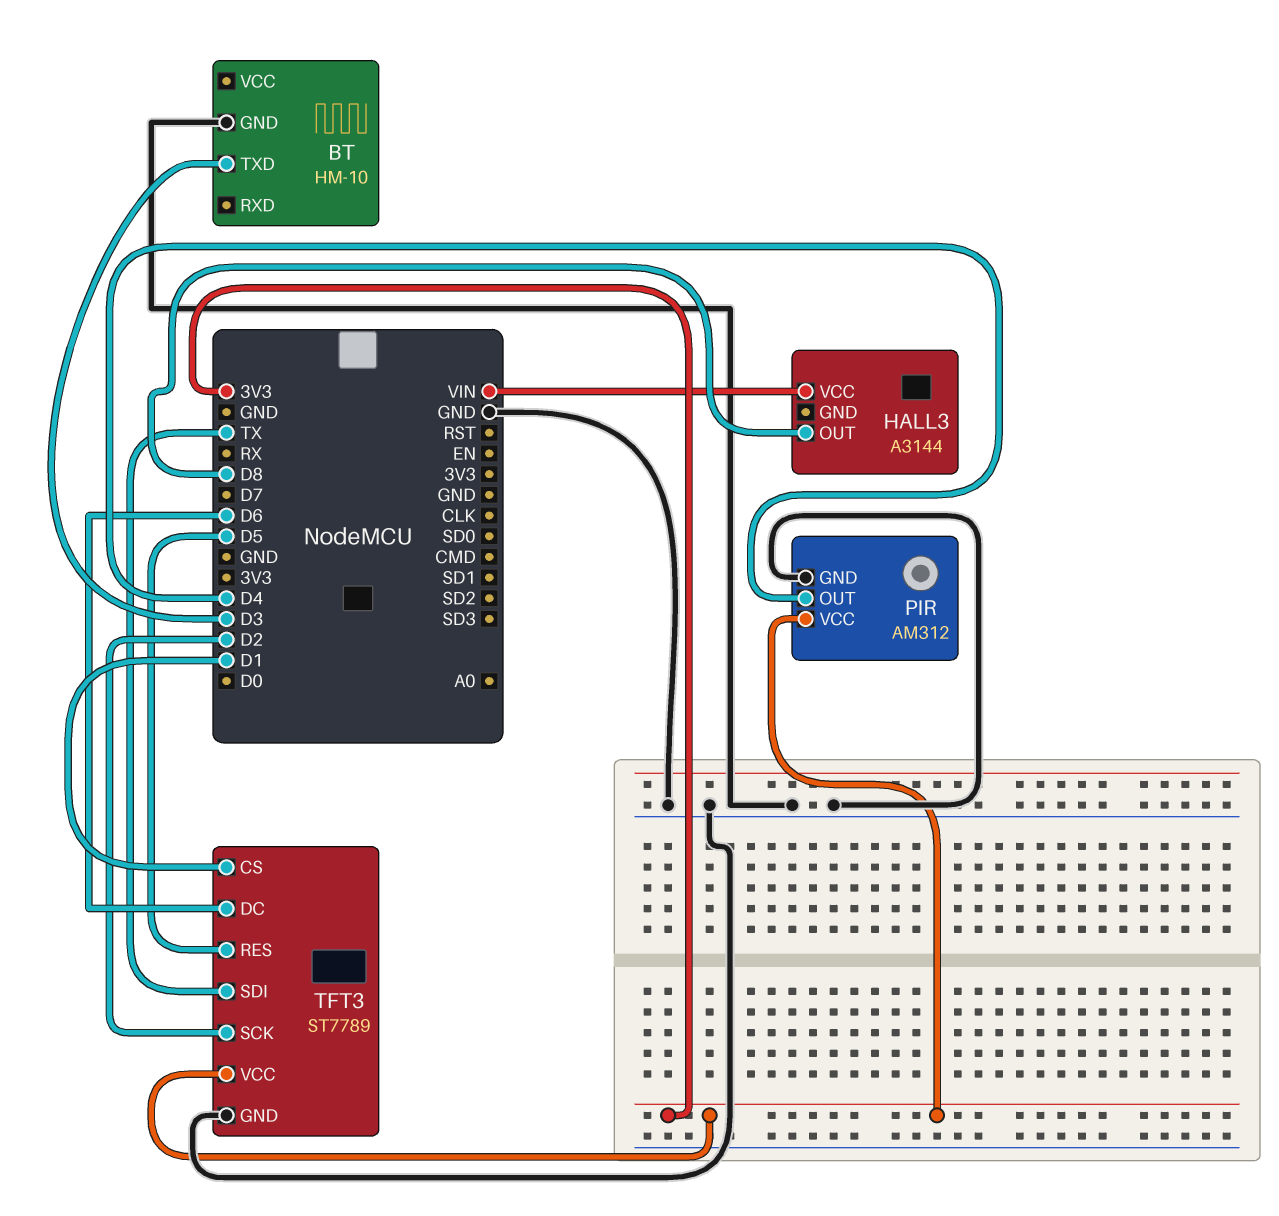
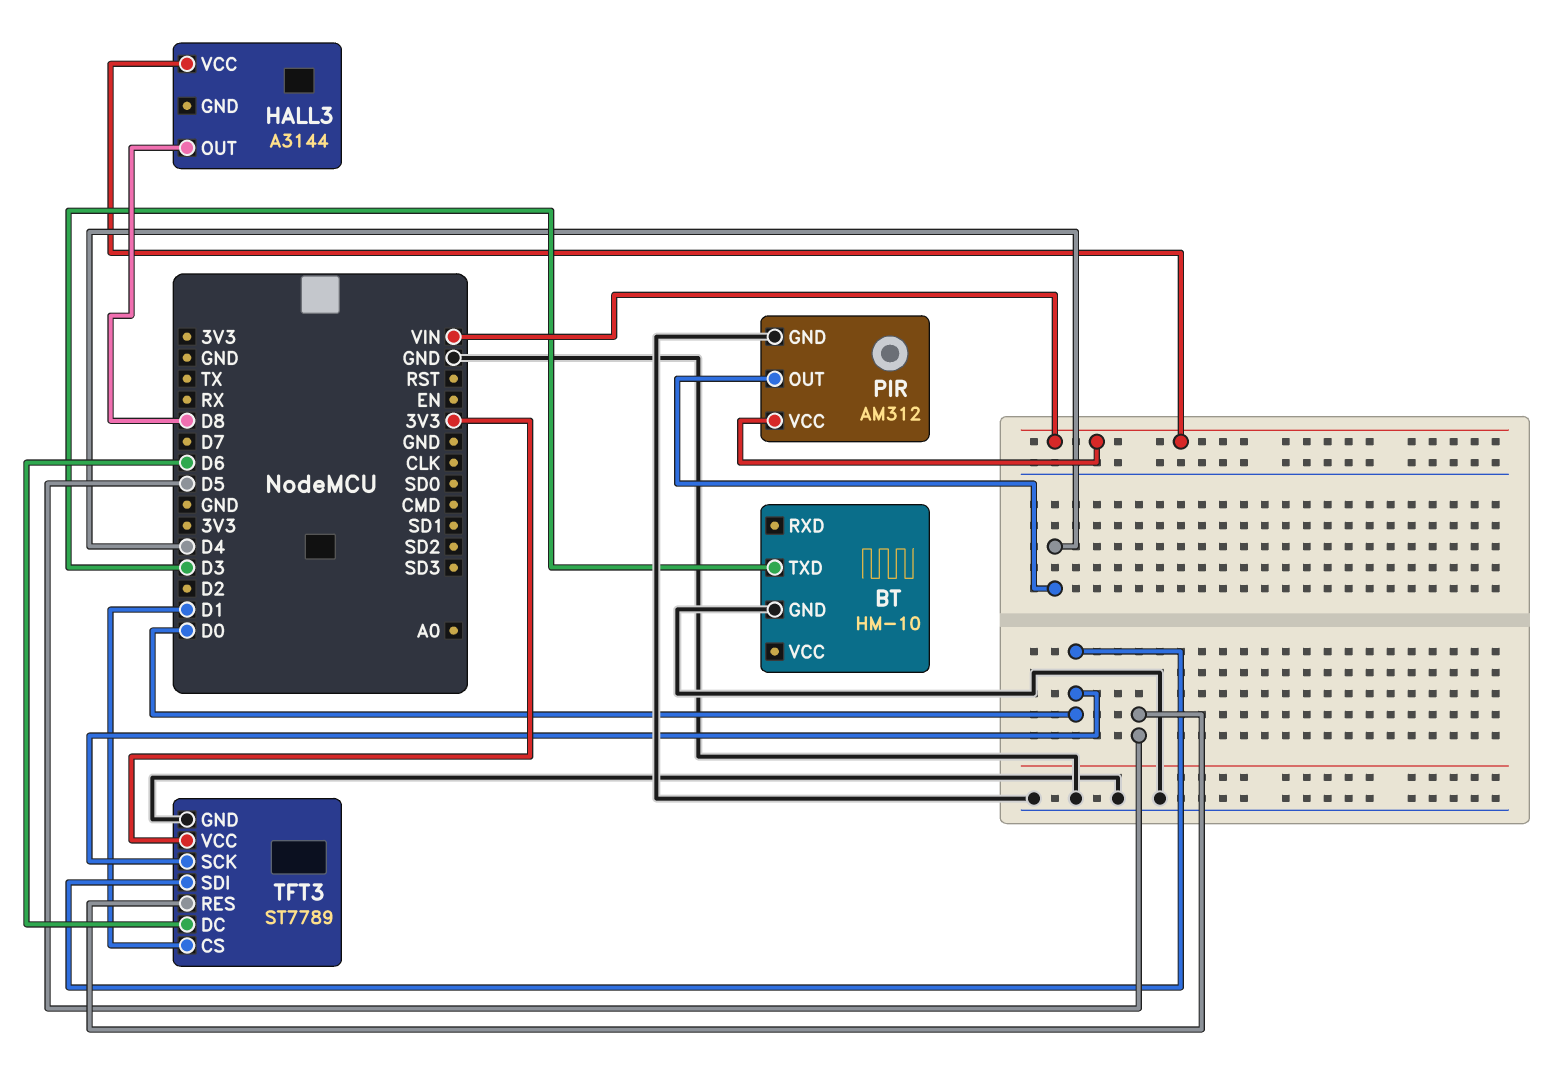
PIR pin VCC: 3V3 -> VIN
TFT3 pin SCK: D2 -> D0
TFT3 pin SDI: TX -> D0

